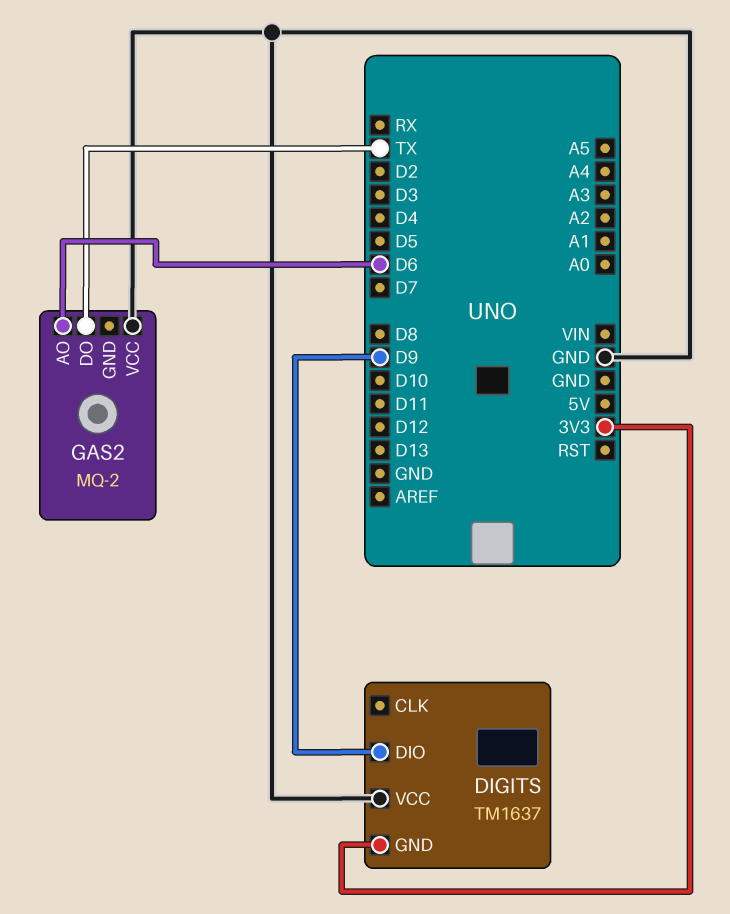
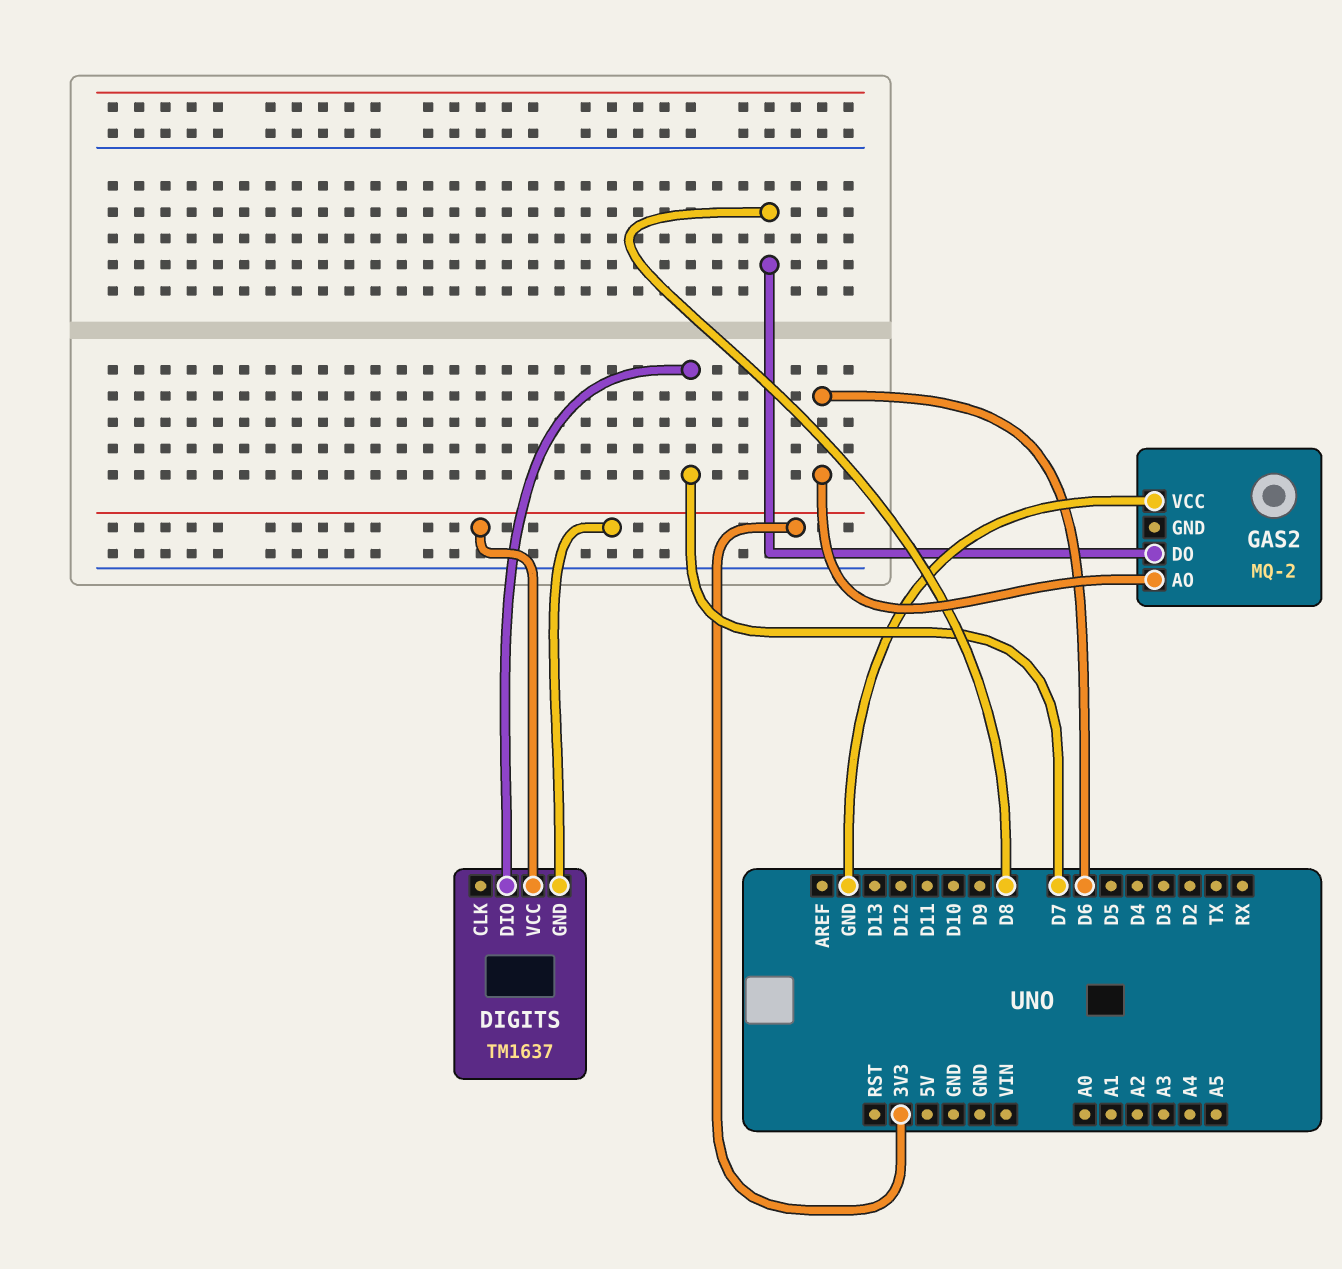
DIGITS pin DIO: D9 -> D7
DIGITS pin VCC: GND -> 3V3
GAS2 pin DO: TX -> D8

